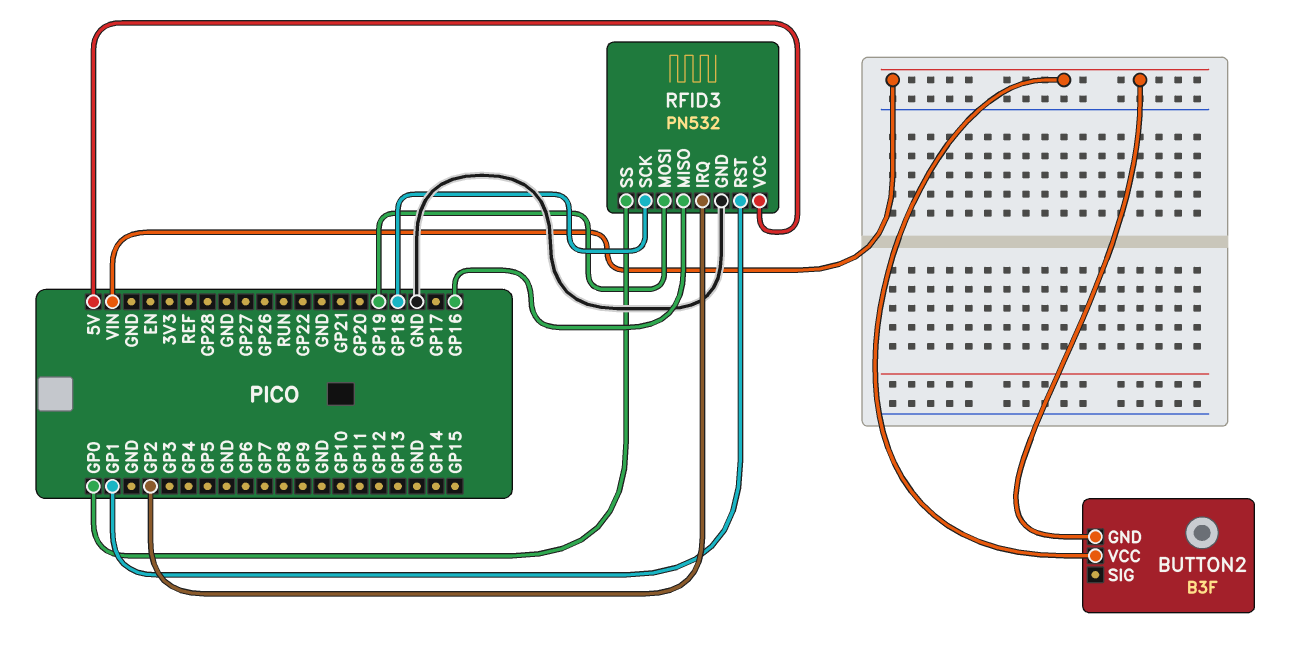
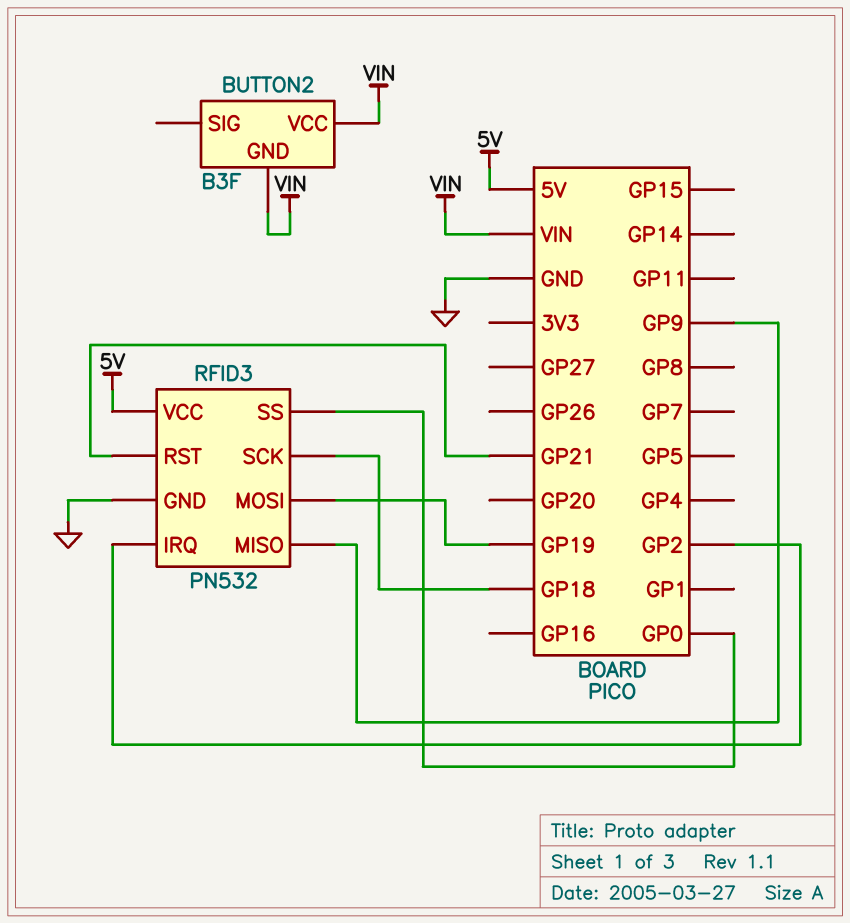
RFID3 pin MISO: GP16 -> GP9
RFID3 pin RST: GP1 -> GP21

